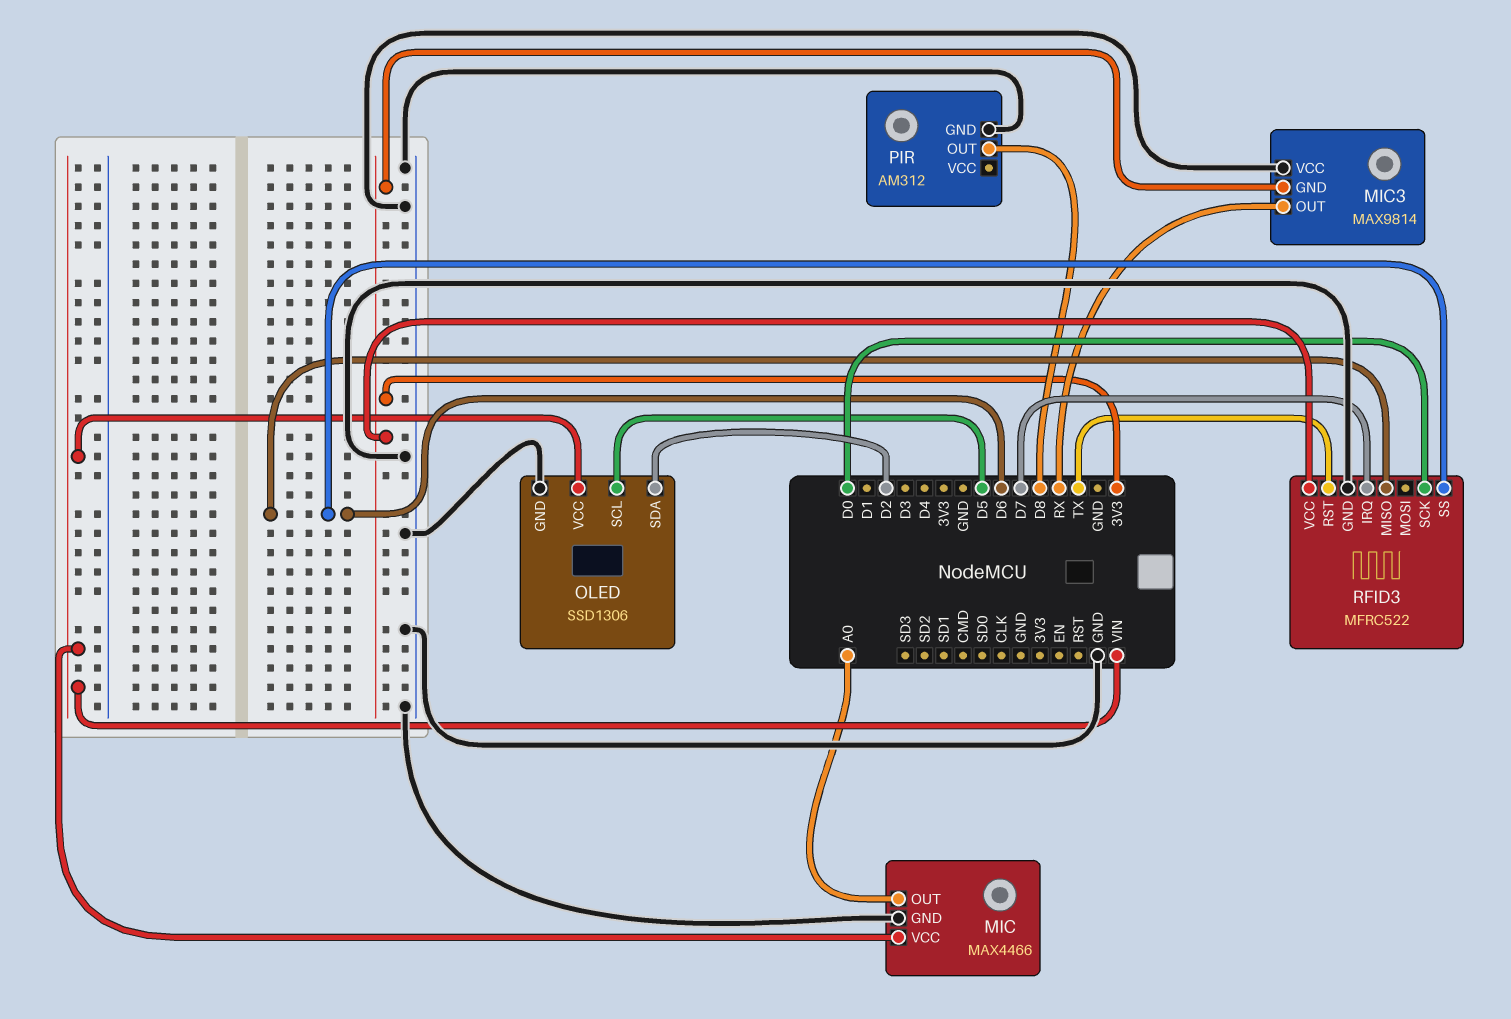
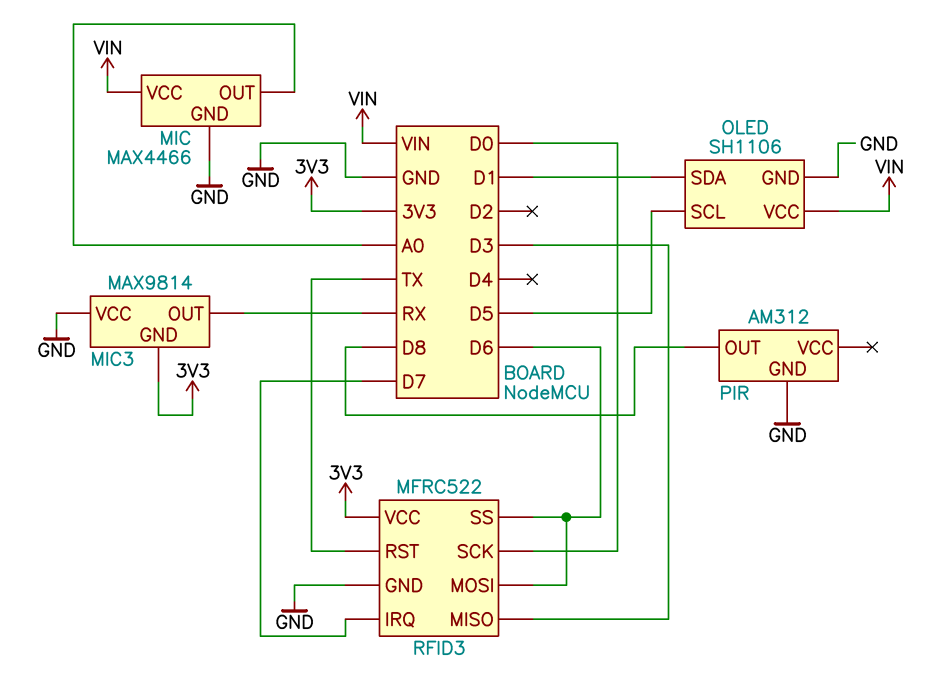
OLED: SSD1306 -> SH1106
OLED pin SDA: D2 -> D1
RFID3 pin MISO: D6 -> D3
RFID3 pin MOSI: none -> D6

